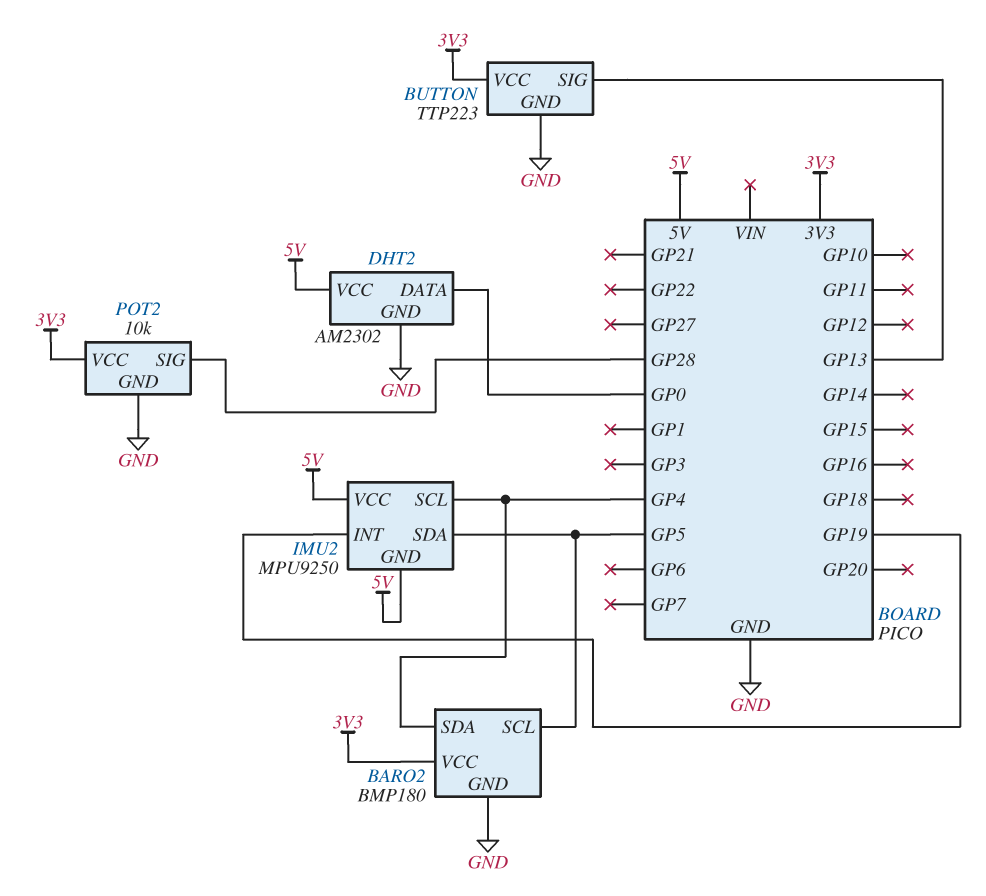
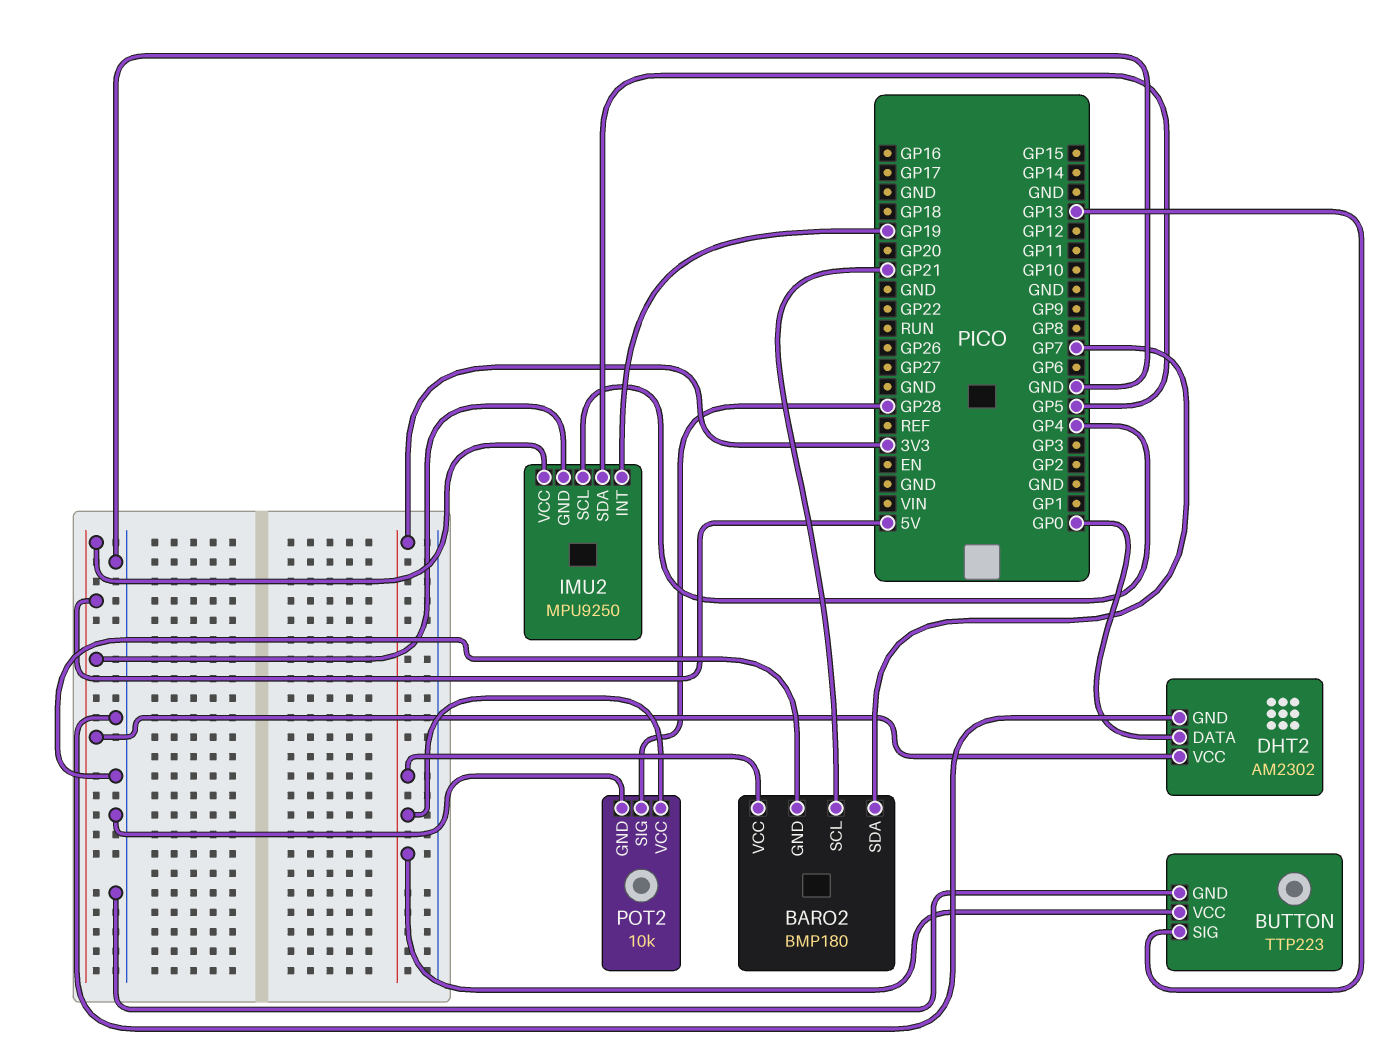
BARO2 pin SCL: GP5 -> GP21
BARO2 pin SDA: GP4 -> GP7

